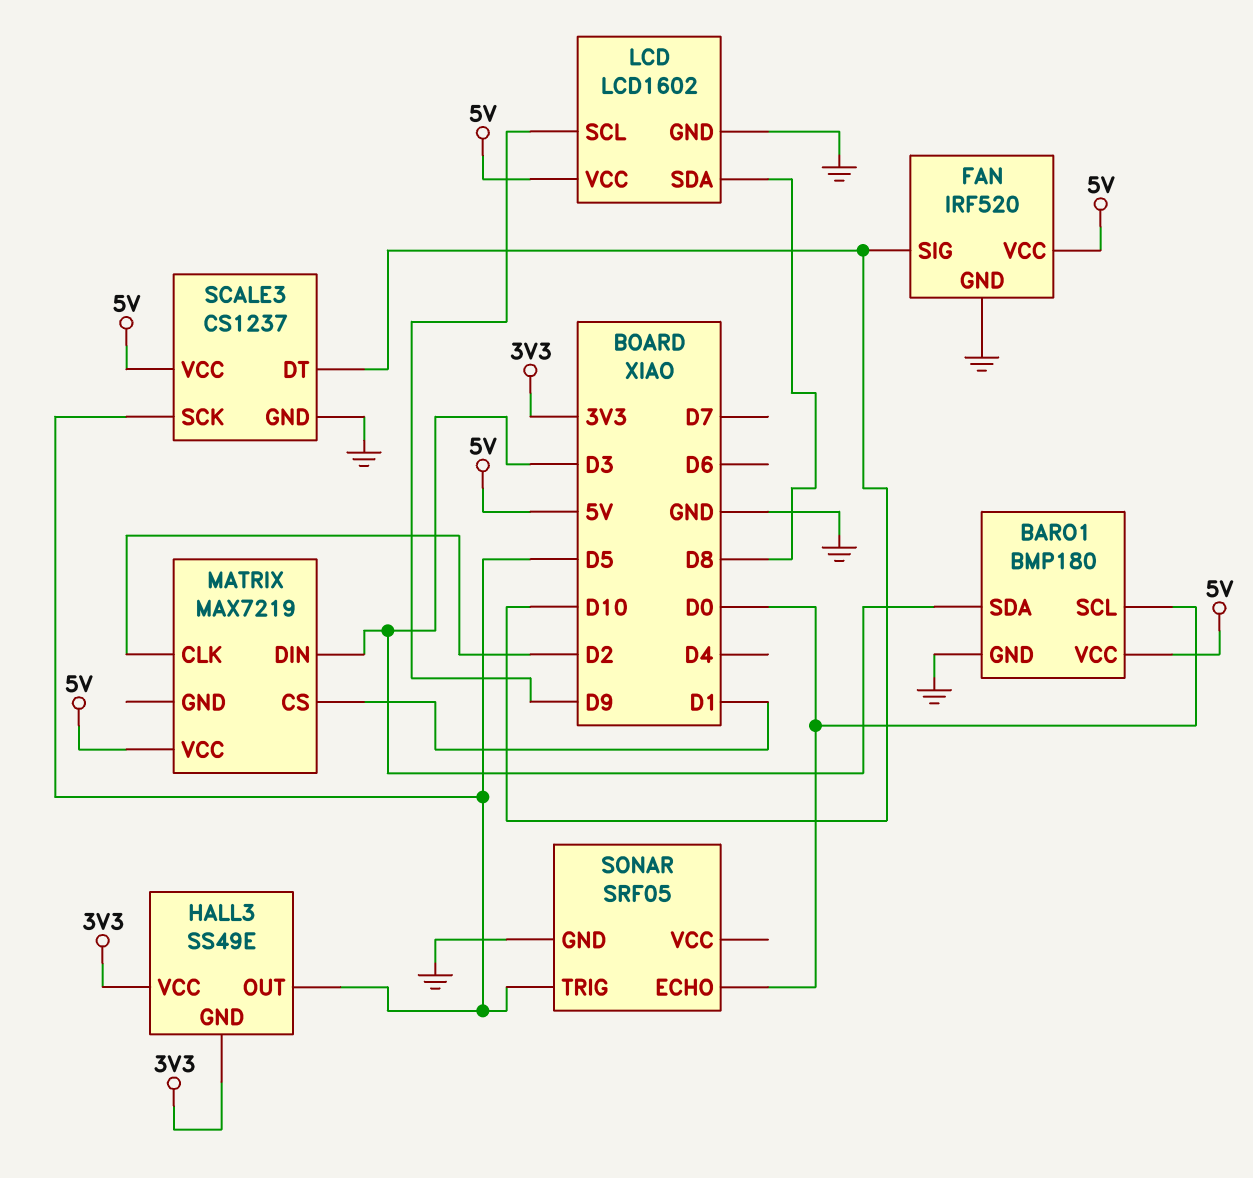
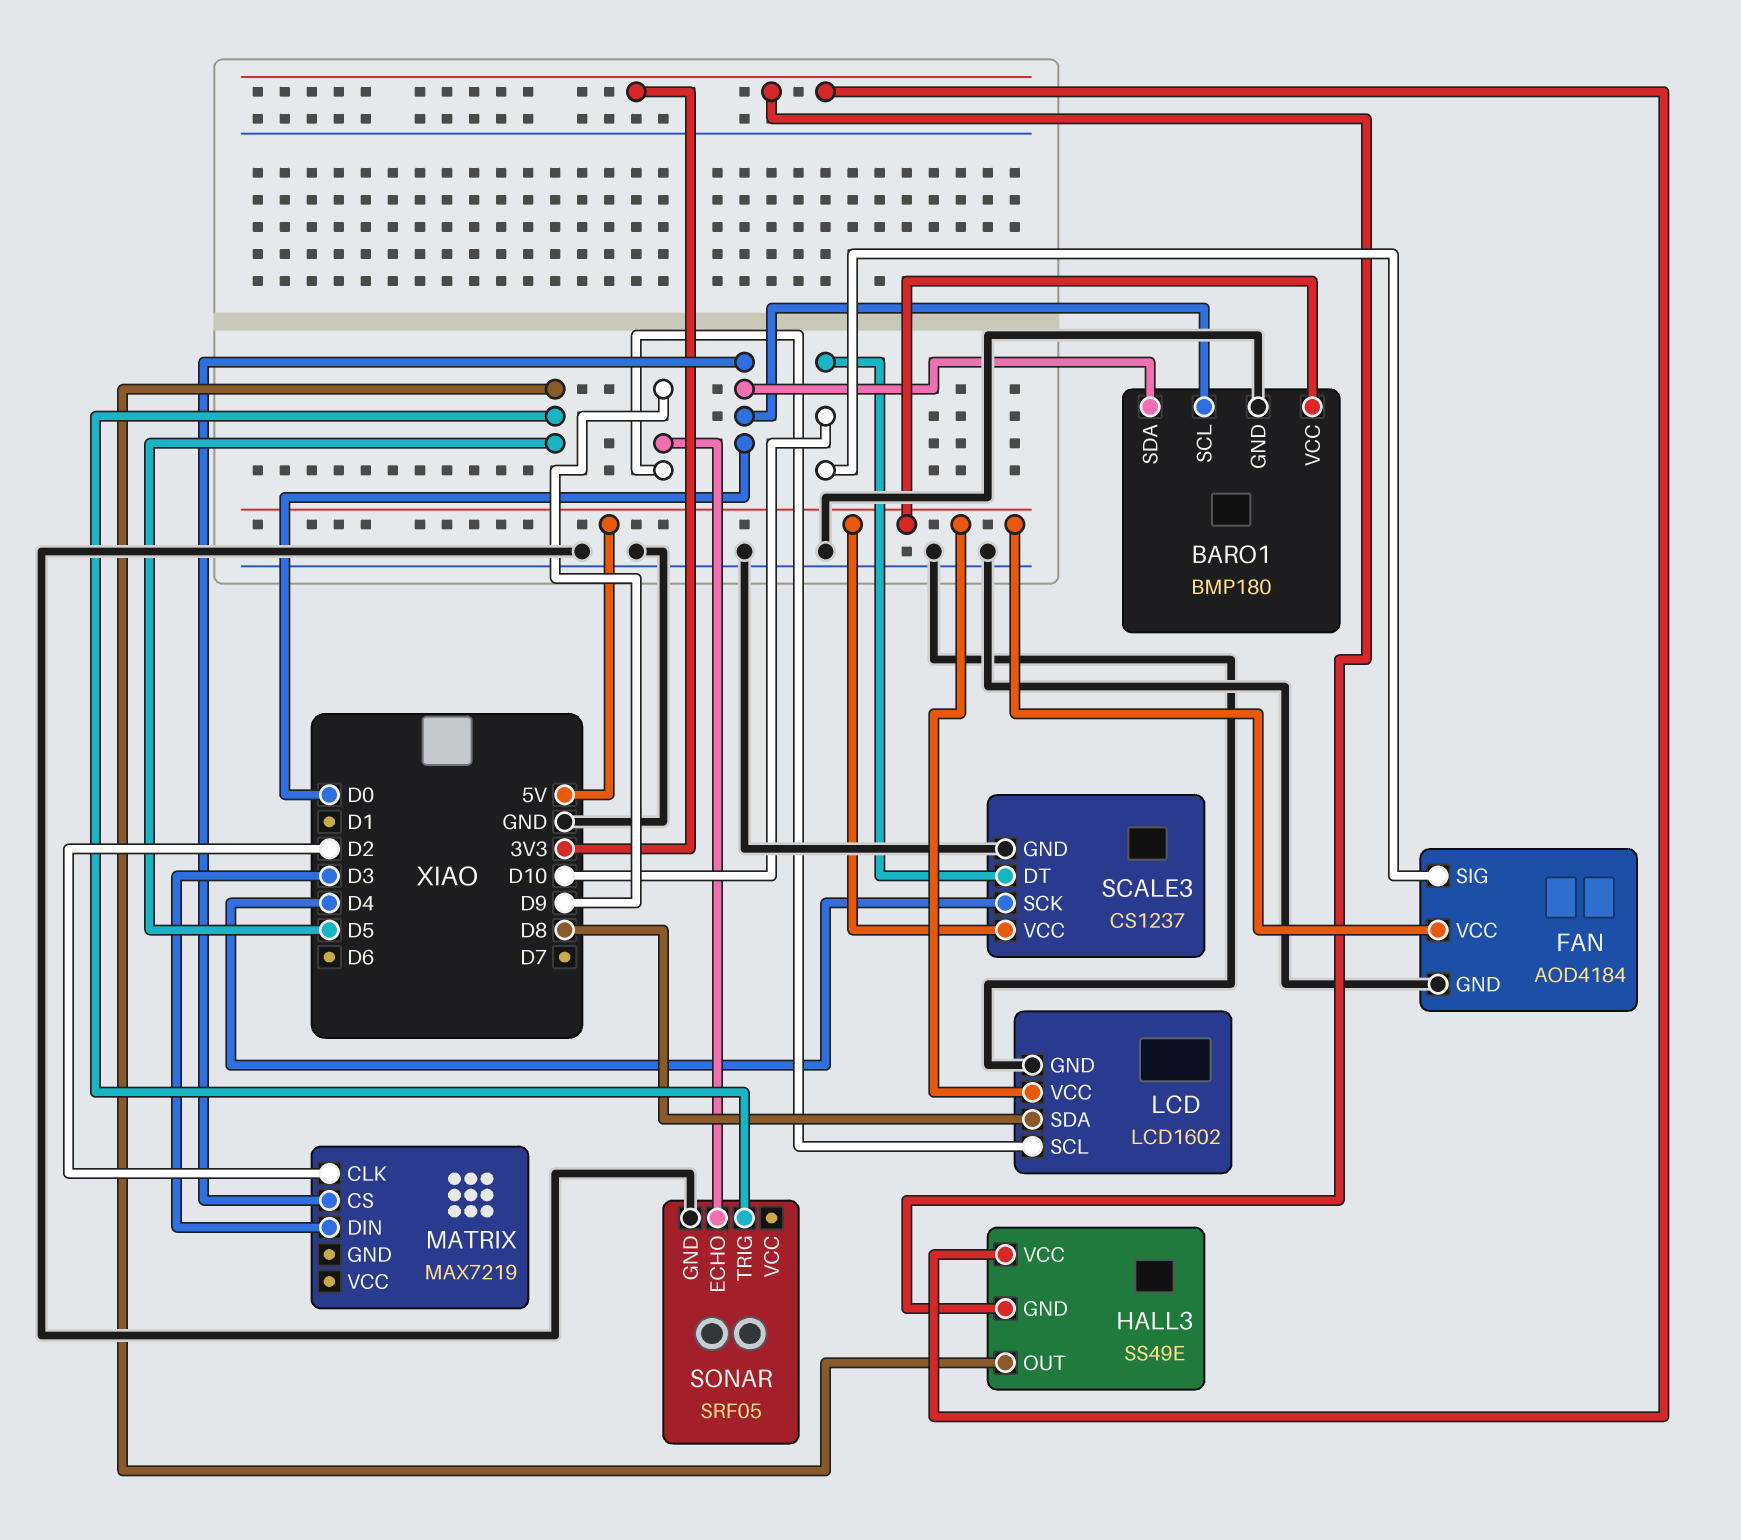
BARO1 pin SDA: D3 -> D0
FAN: IRF520 -> AOD4184
MATRIX pin CS: D1 -> D0
MATRIX pin VCC: 5V -> none
SCALE3 pin SCK: D5 -> D4
SONAR pin ECHO: D0 -> D9

